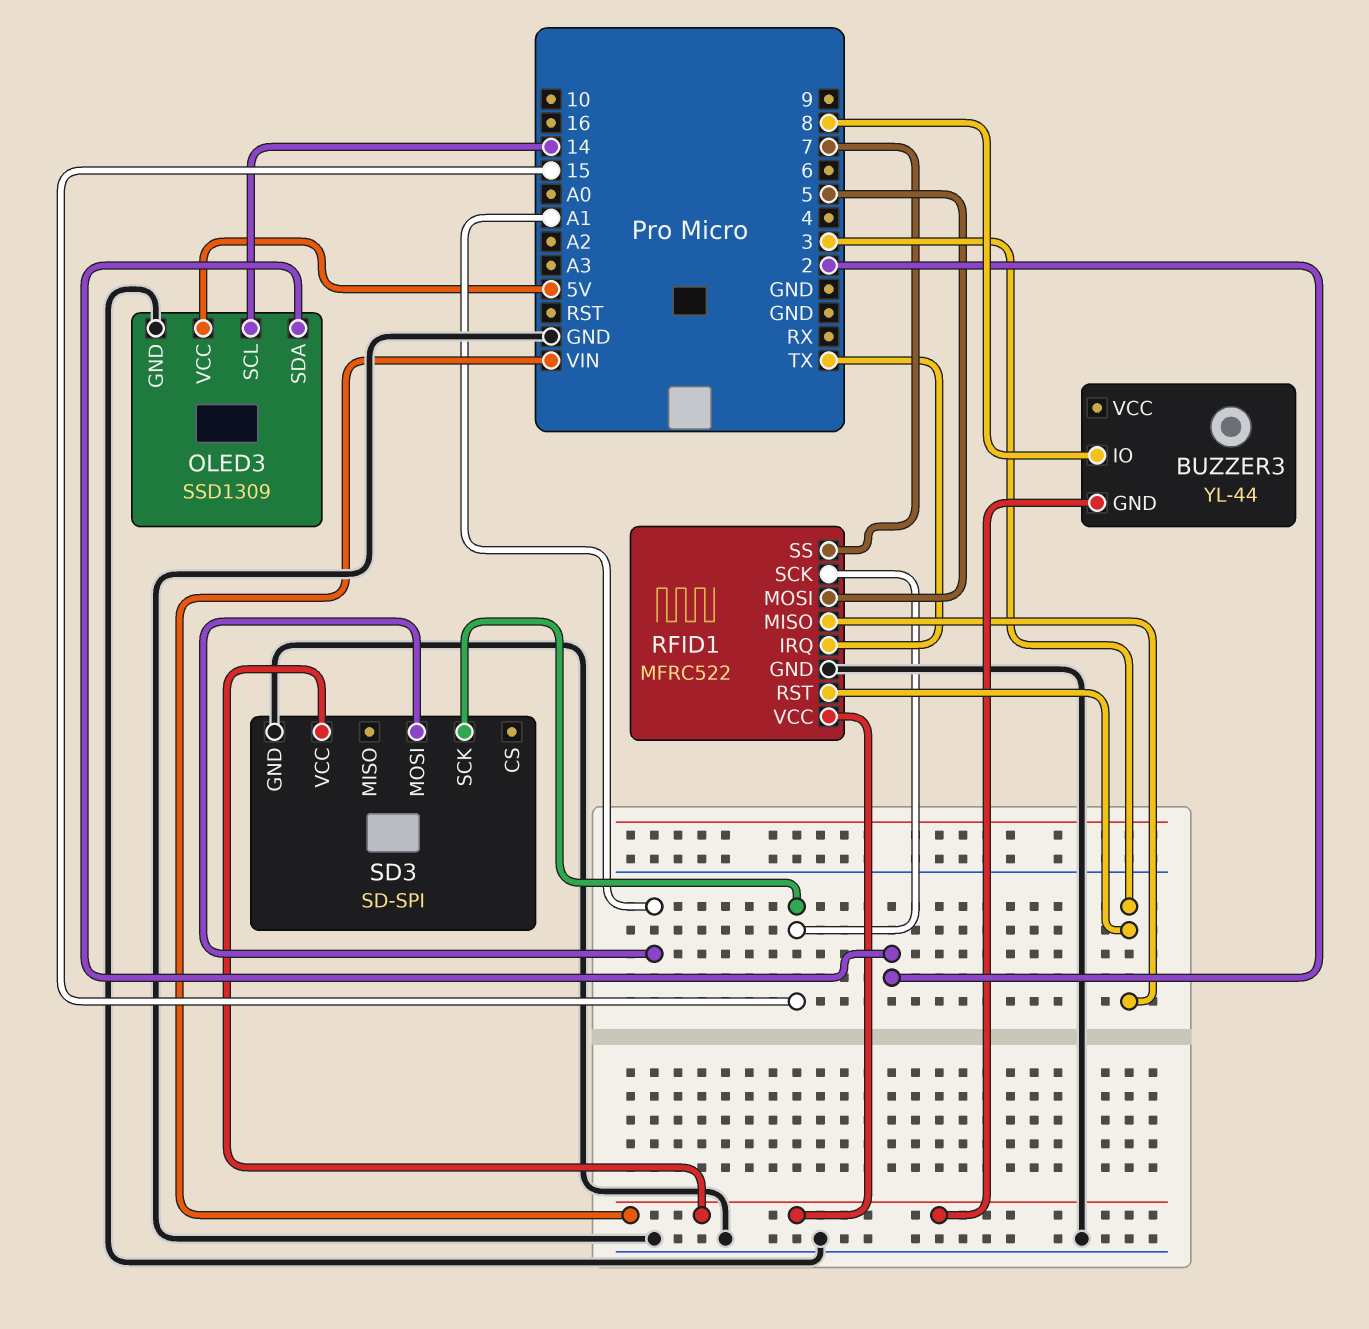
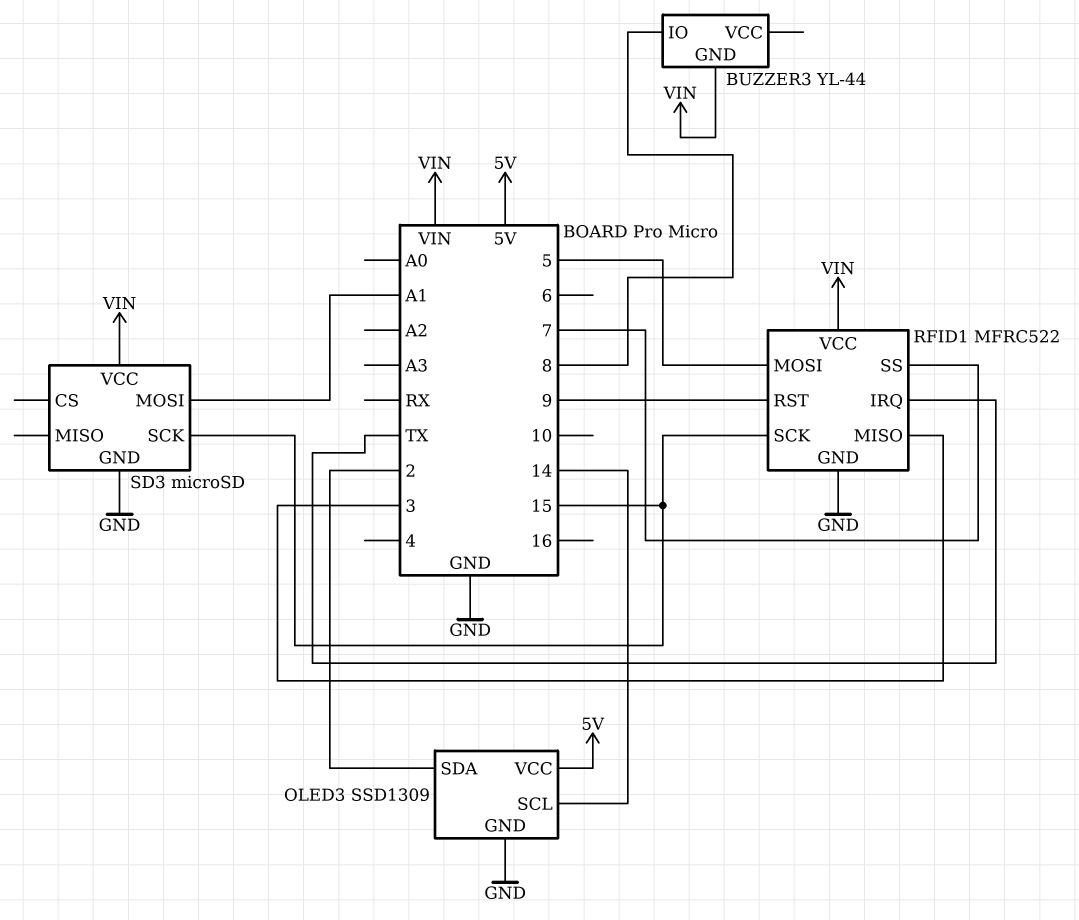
RFID1 pin RST: 3 -> 9
SD3: SD-SPI -> microSD

